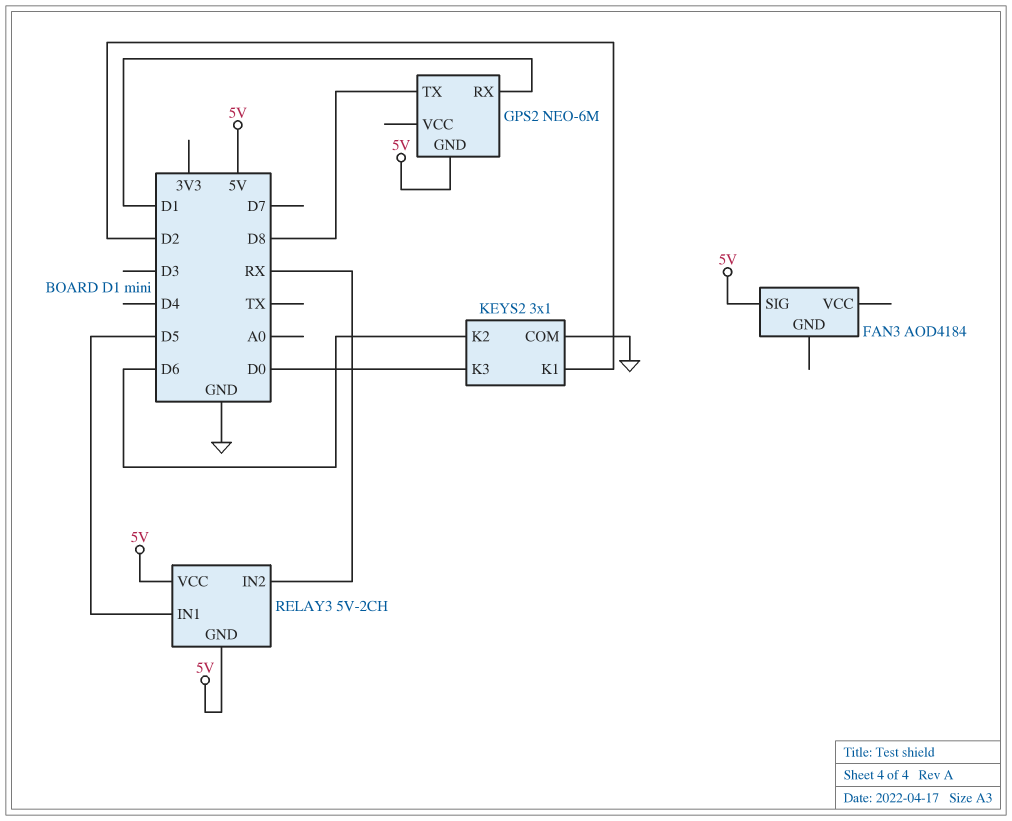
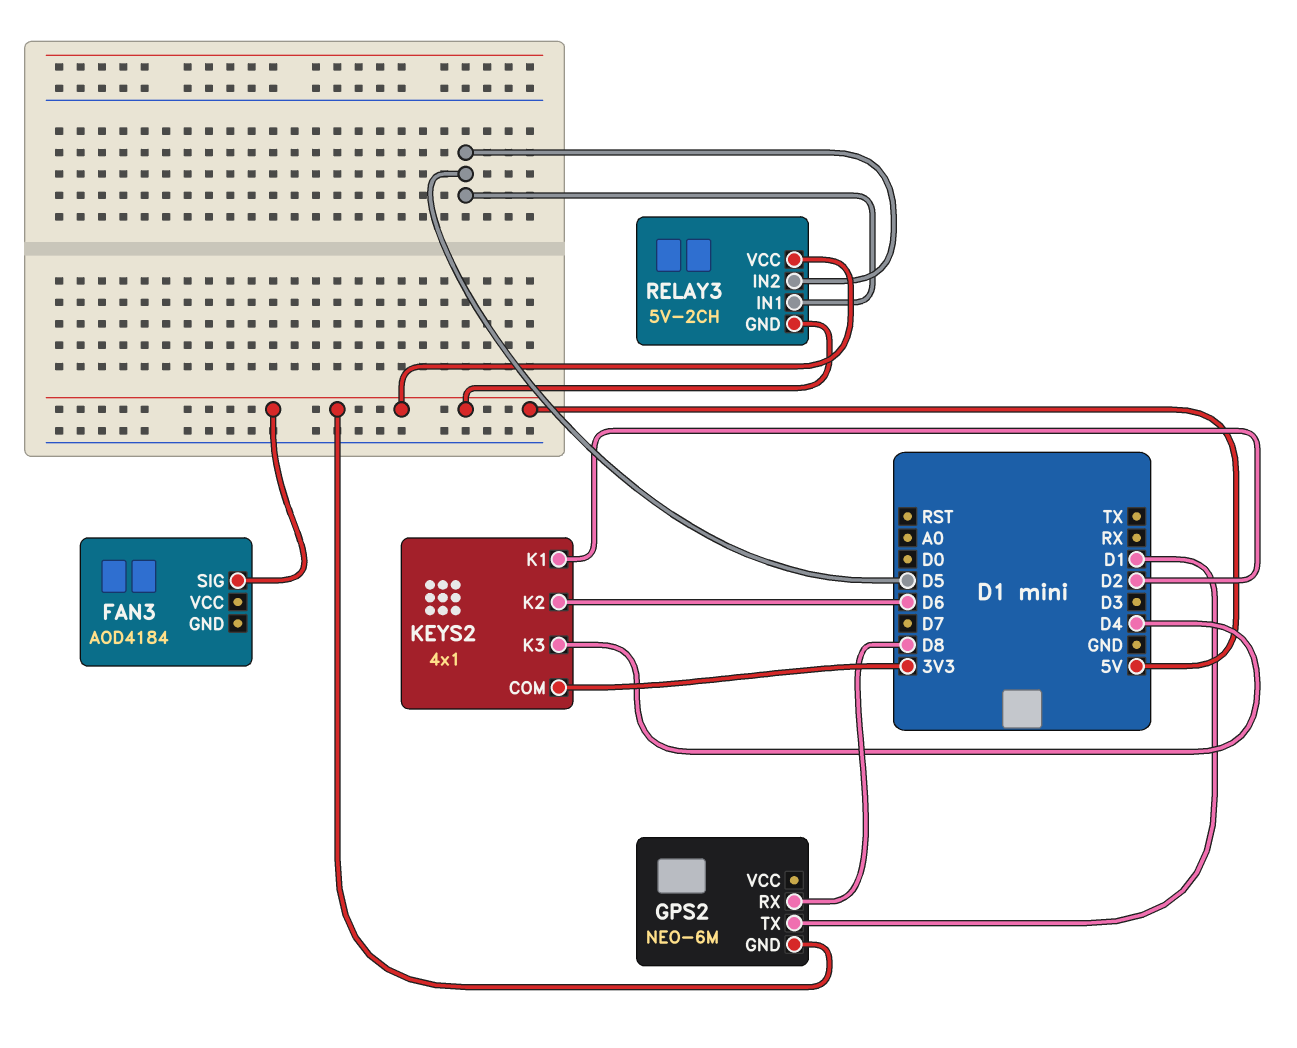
GPS2 pin RX: D1 -> D8
GPS2 pin TX: D8 -> D1
KEYS2: 3x1 -> 4x1
KEYS2 pin COM: GND -> 3V3
KEYS2 pin K3: D0 -> D4
RELAY3 pin IN2: RX -> D5

